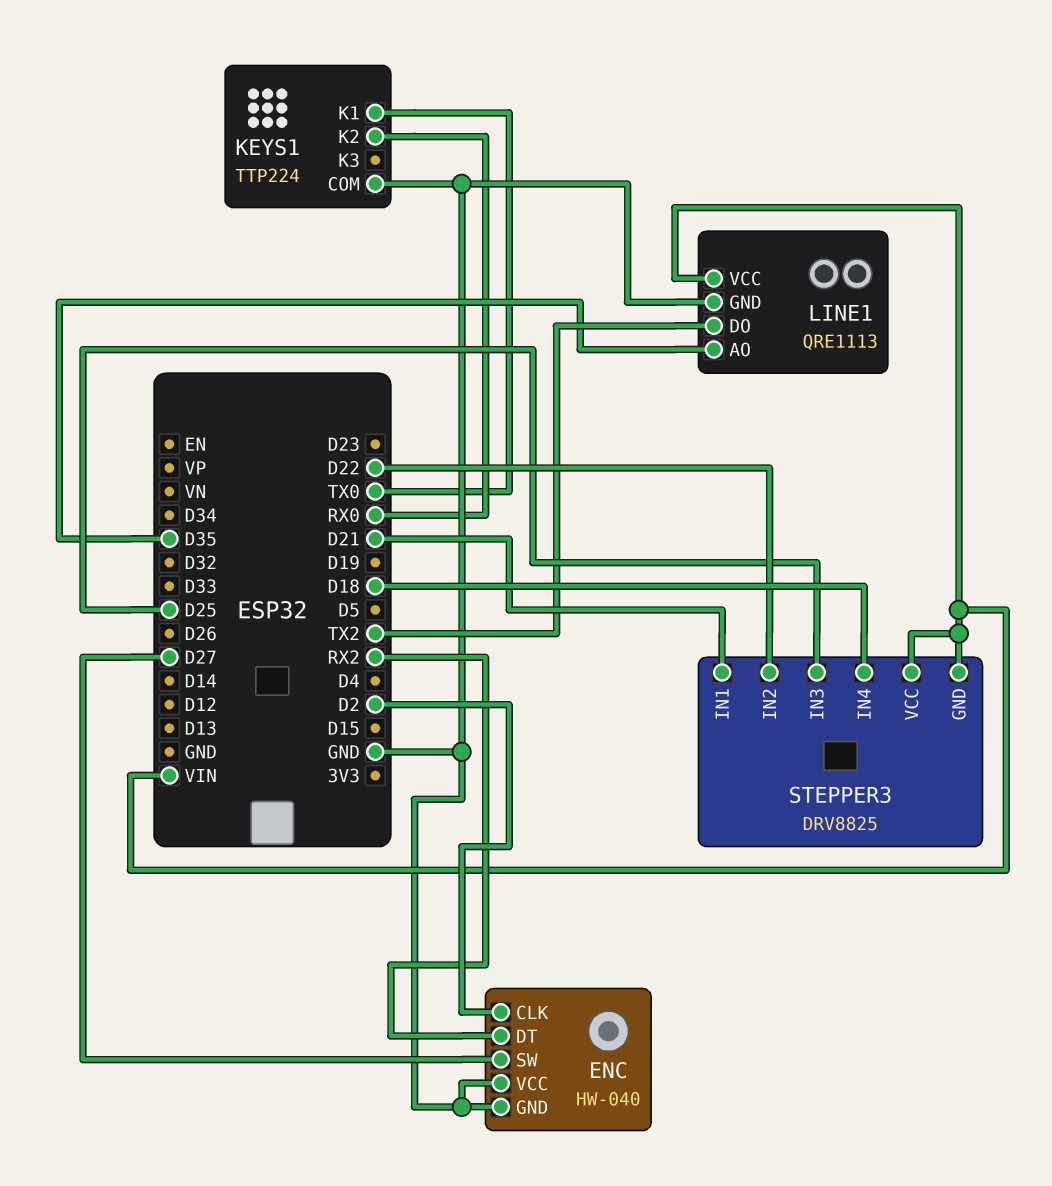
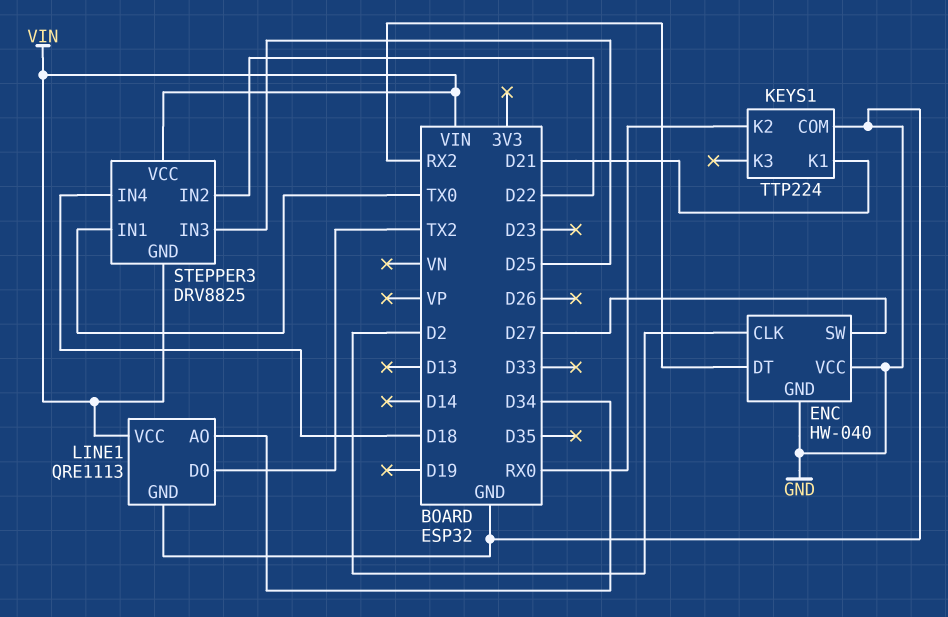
KEYS1 pin K1: TX0 -> D21
LINE1 pin AO: D35 -> D34
STEPPER3 pin IN1: D21 -> TX0

